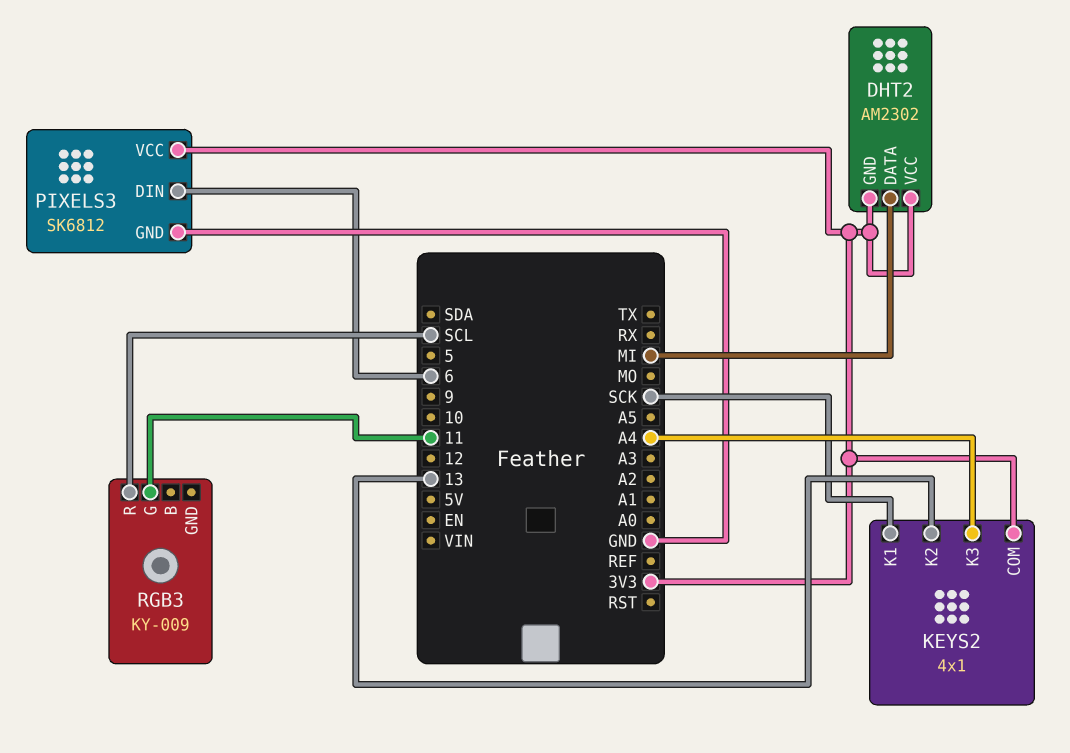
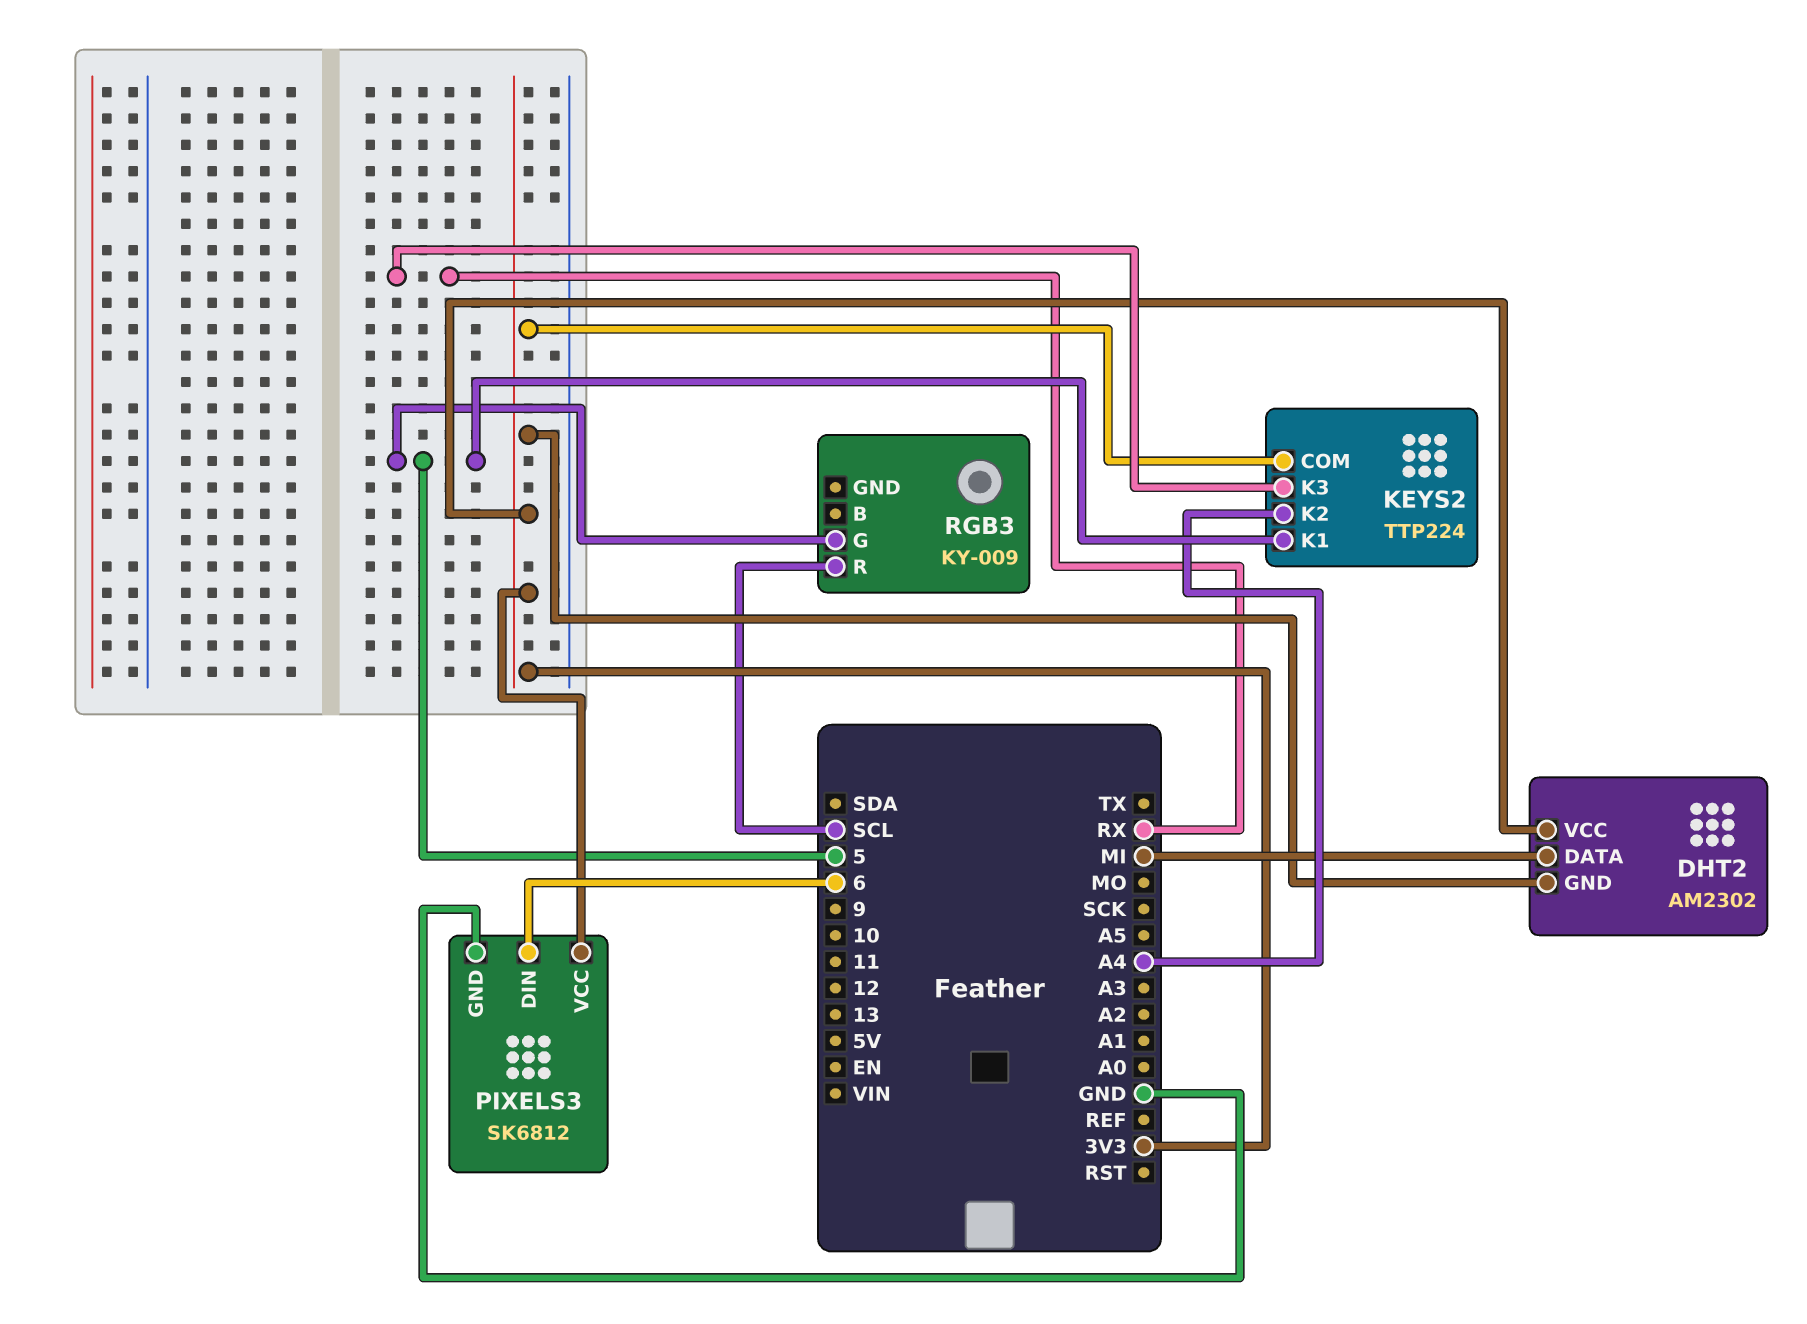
KEYS2: 4x1 -> TTP224
KEYS2 pin K1: SCK -> 5
KEYS2 pin K2: 13 -> A4
KEYS2 pin K3: A4 -> RX
RGB3 pin G: 11 -> 5

